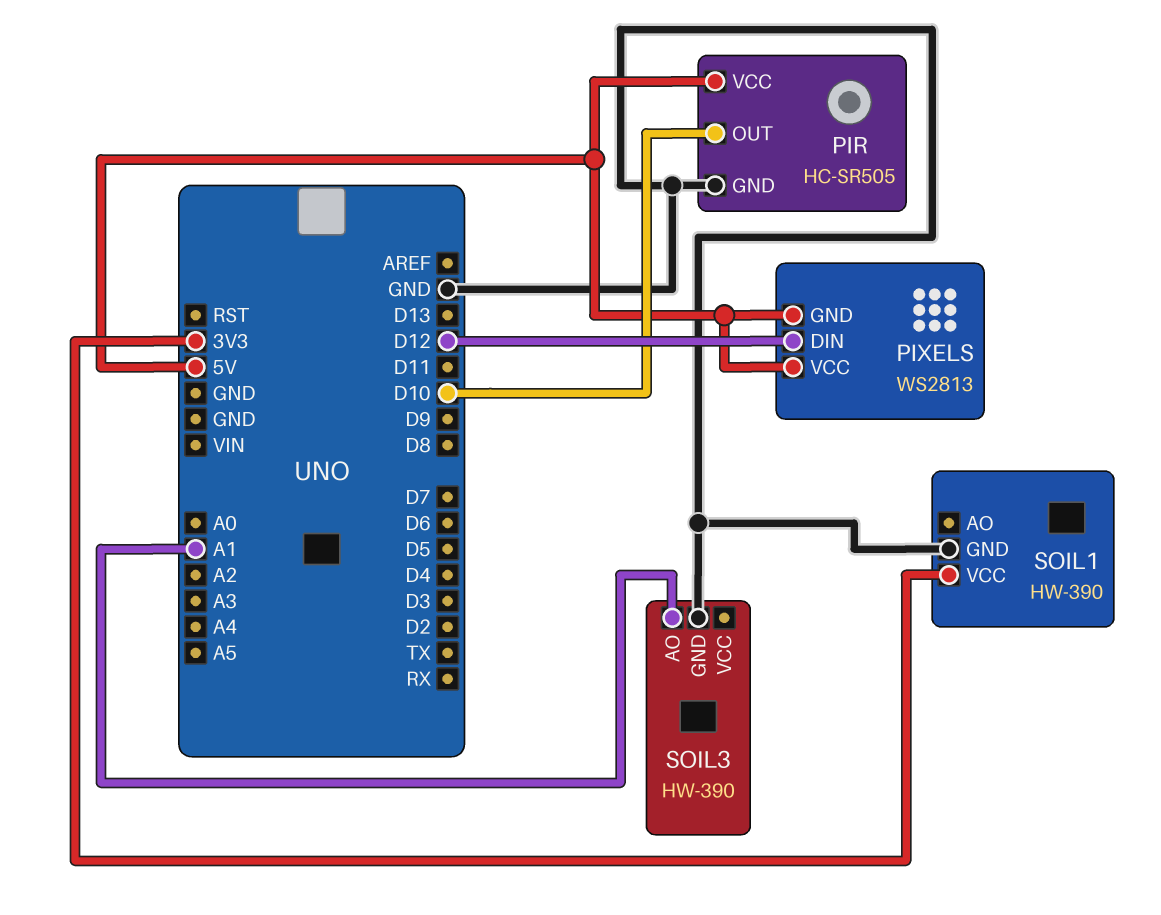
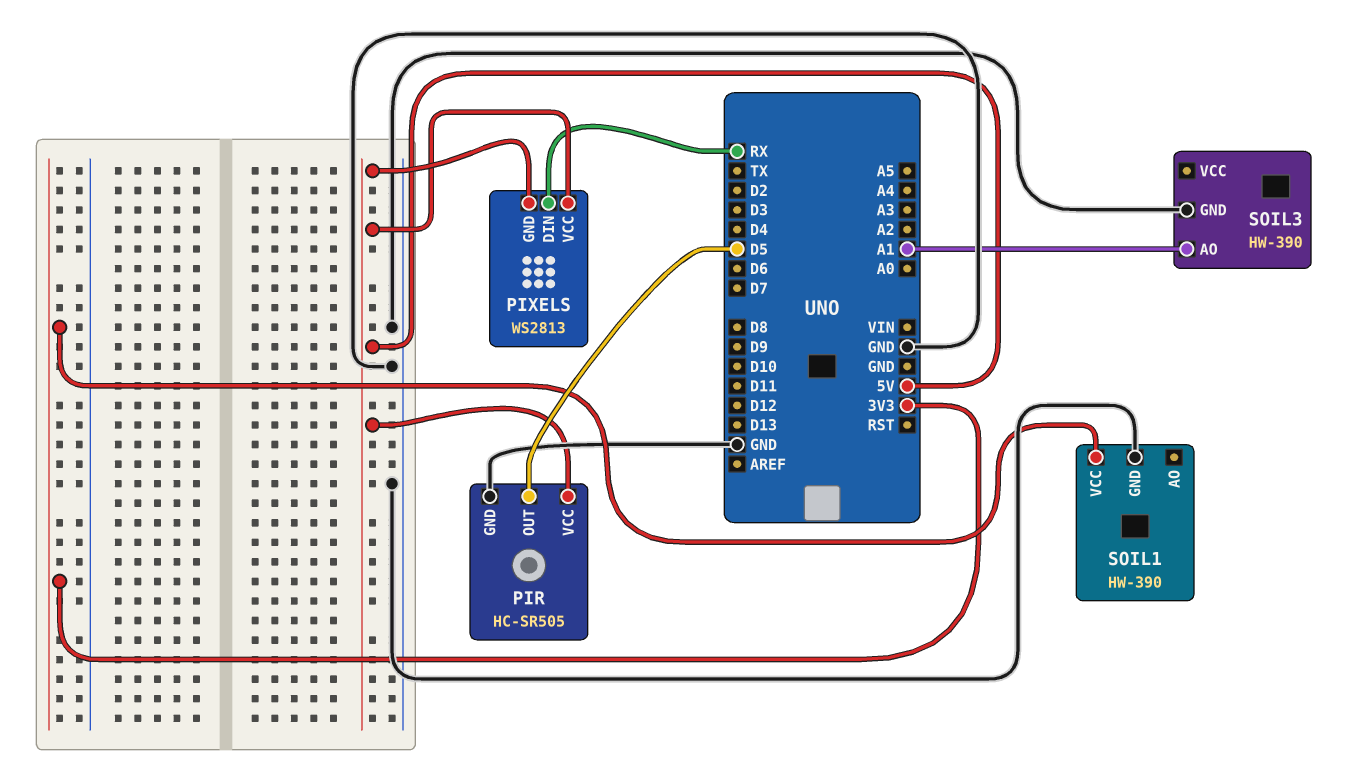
PIR pin OUT: D10 -> D5
PIXELS pin DIN: D12 -> RX

